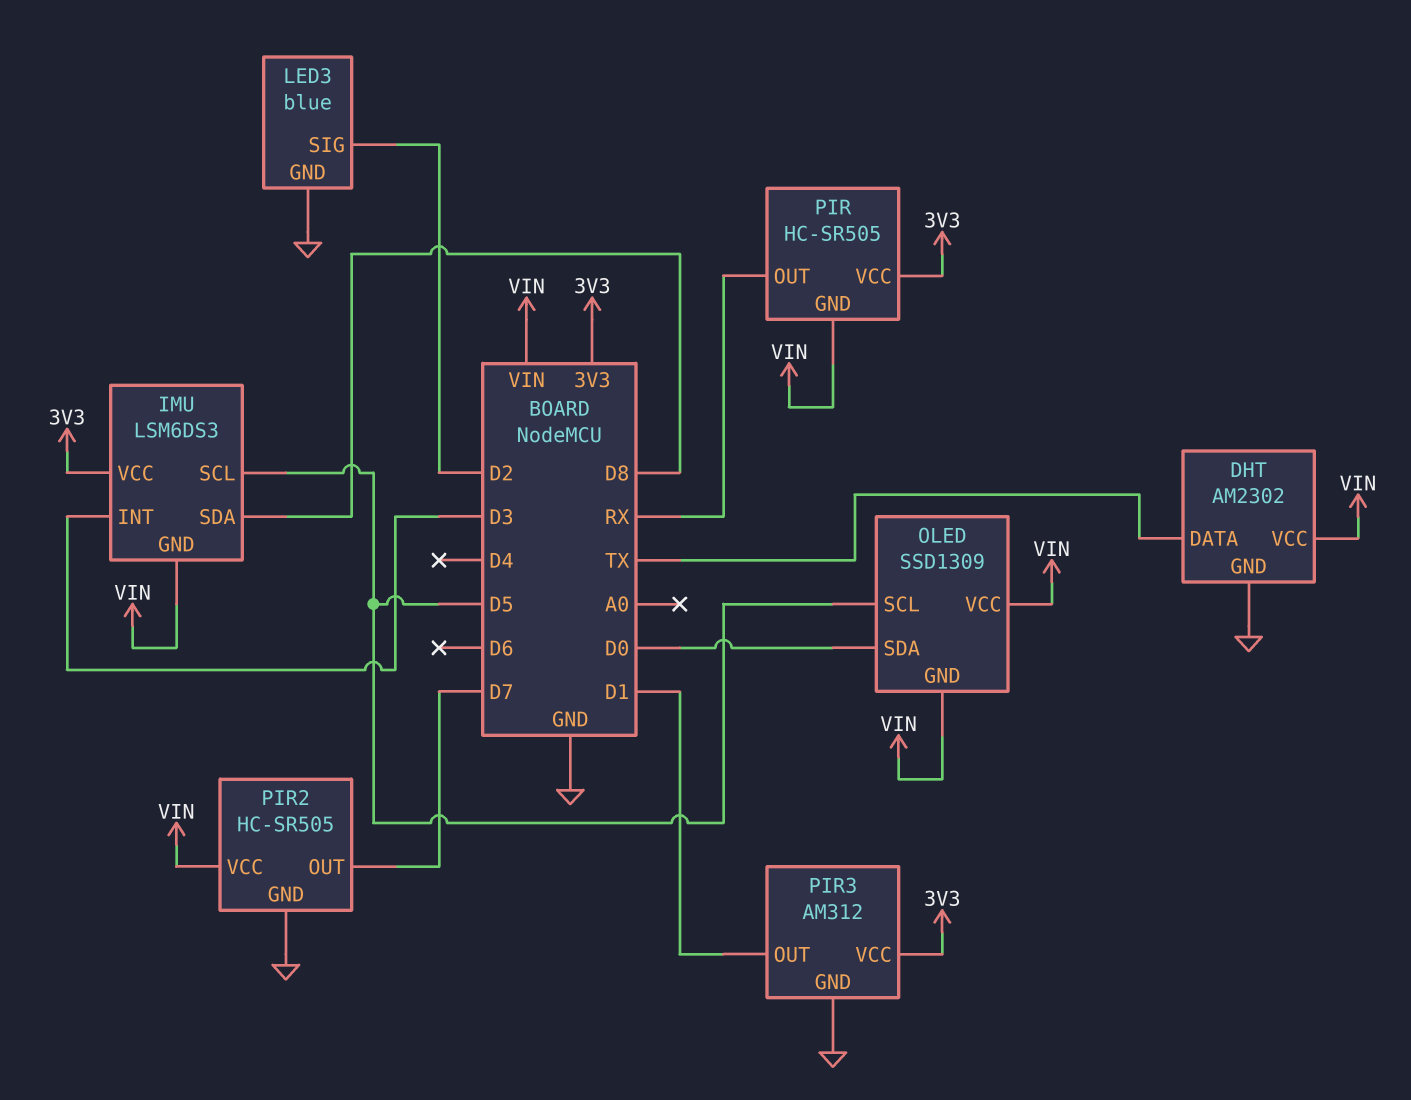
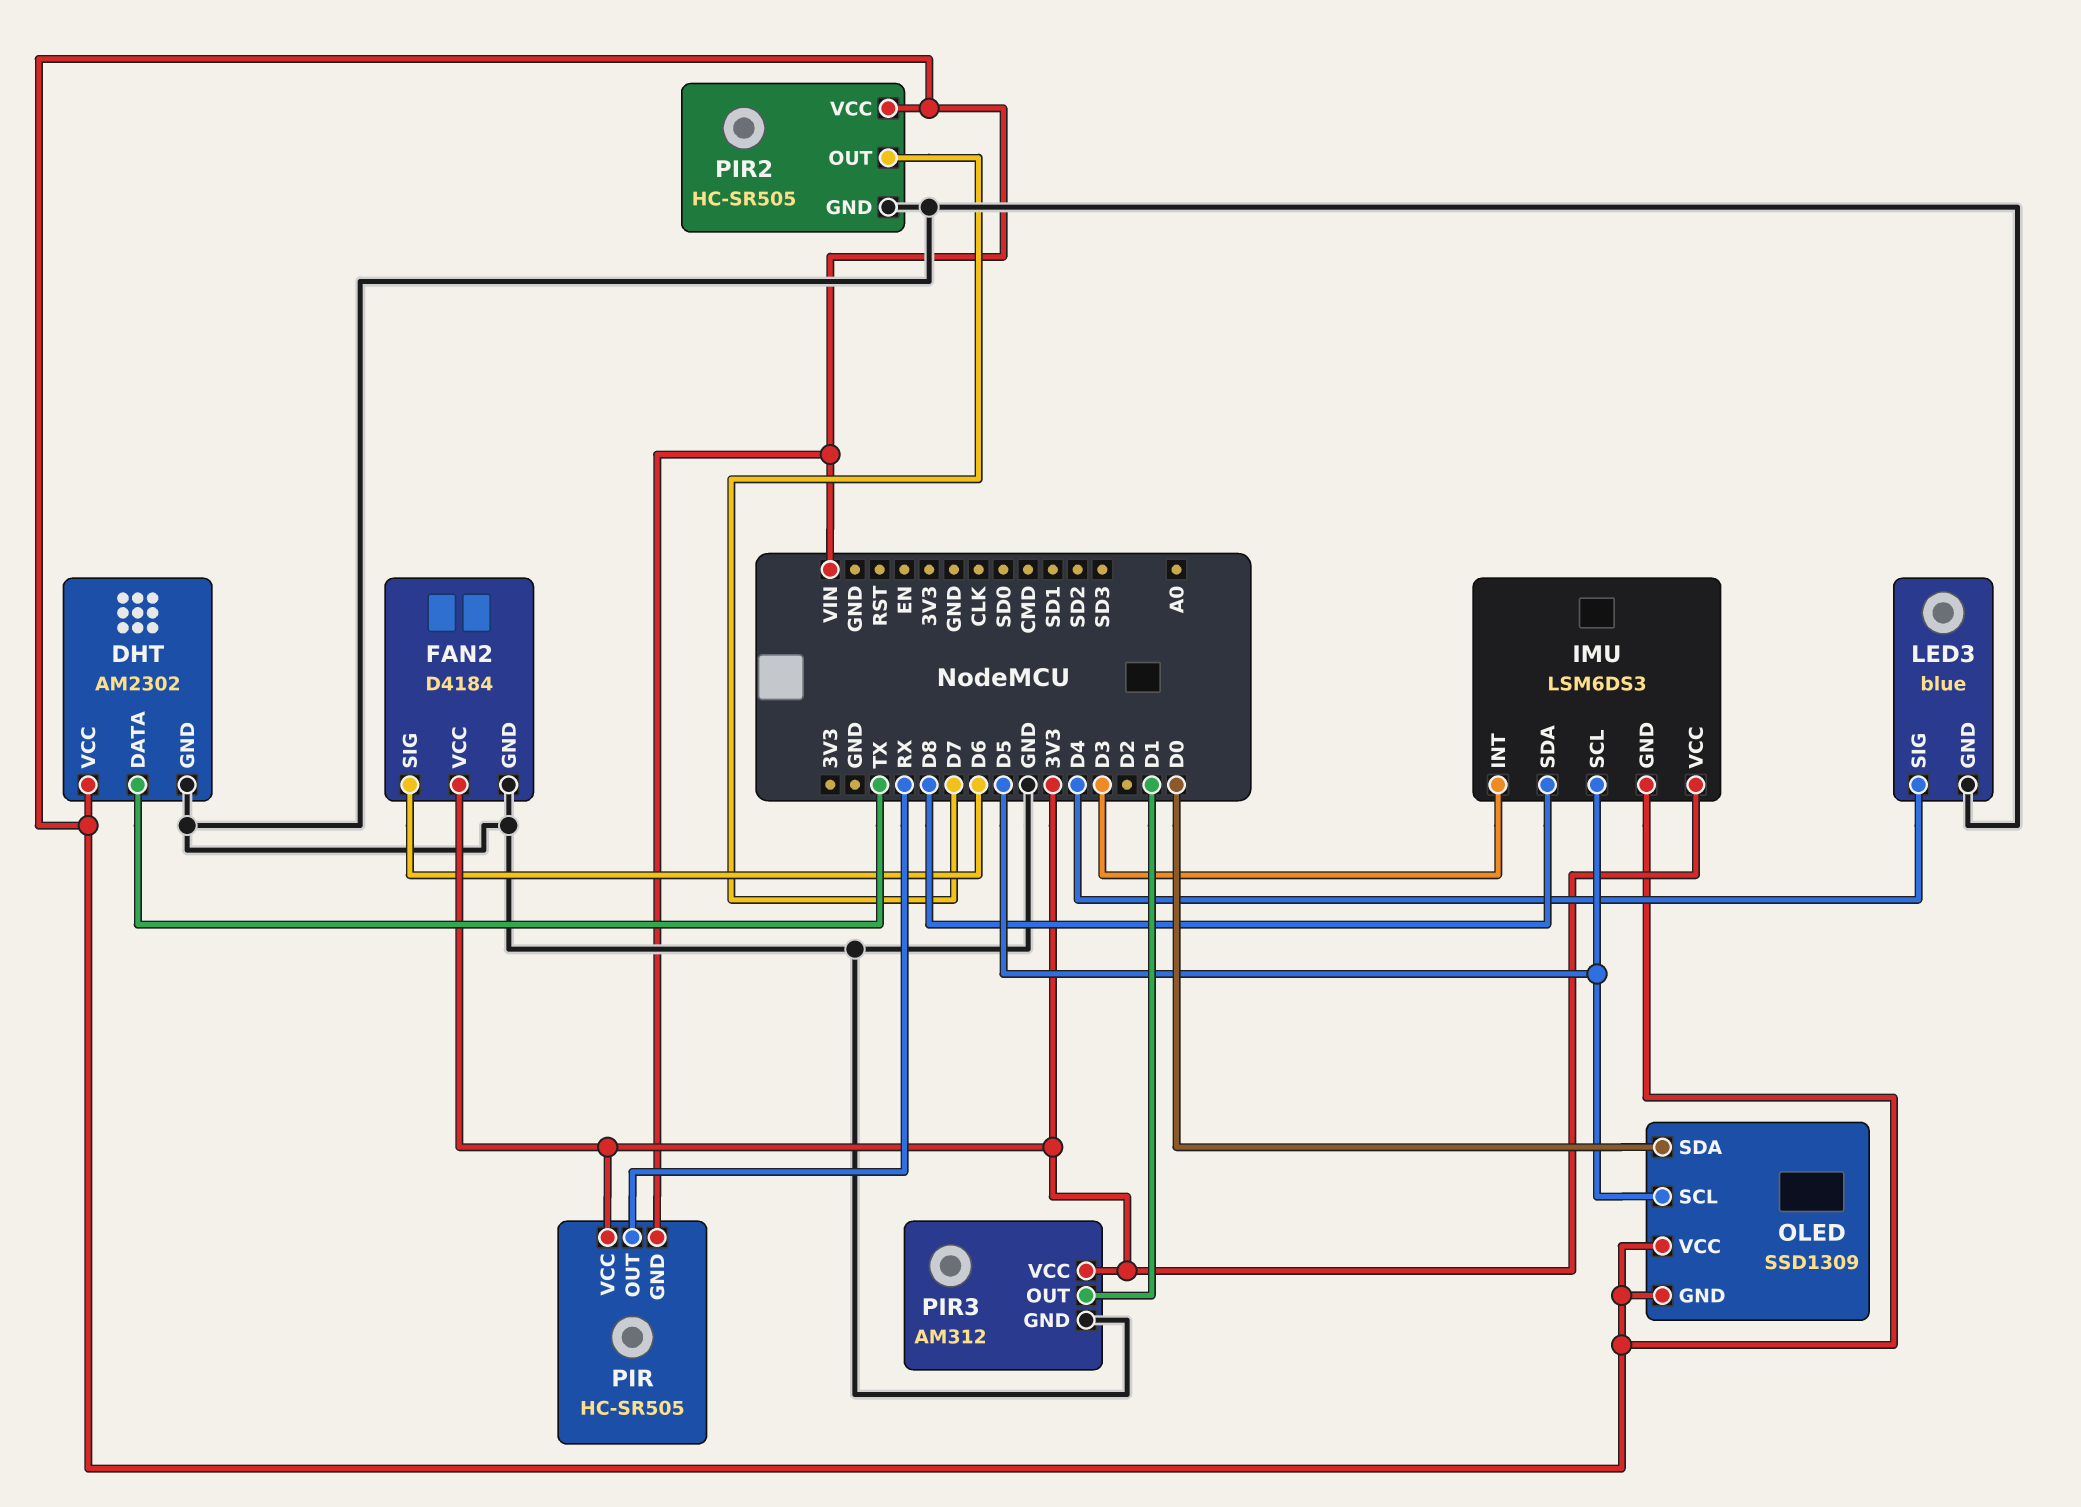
FAN2: none -> D4184
FAN2 pin GND: none -> GND
FAN2 pin SIG: none -> D6
FAN2 pin VCC: none -> 3V3
LED3 pin SIG: D2 -> D4

